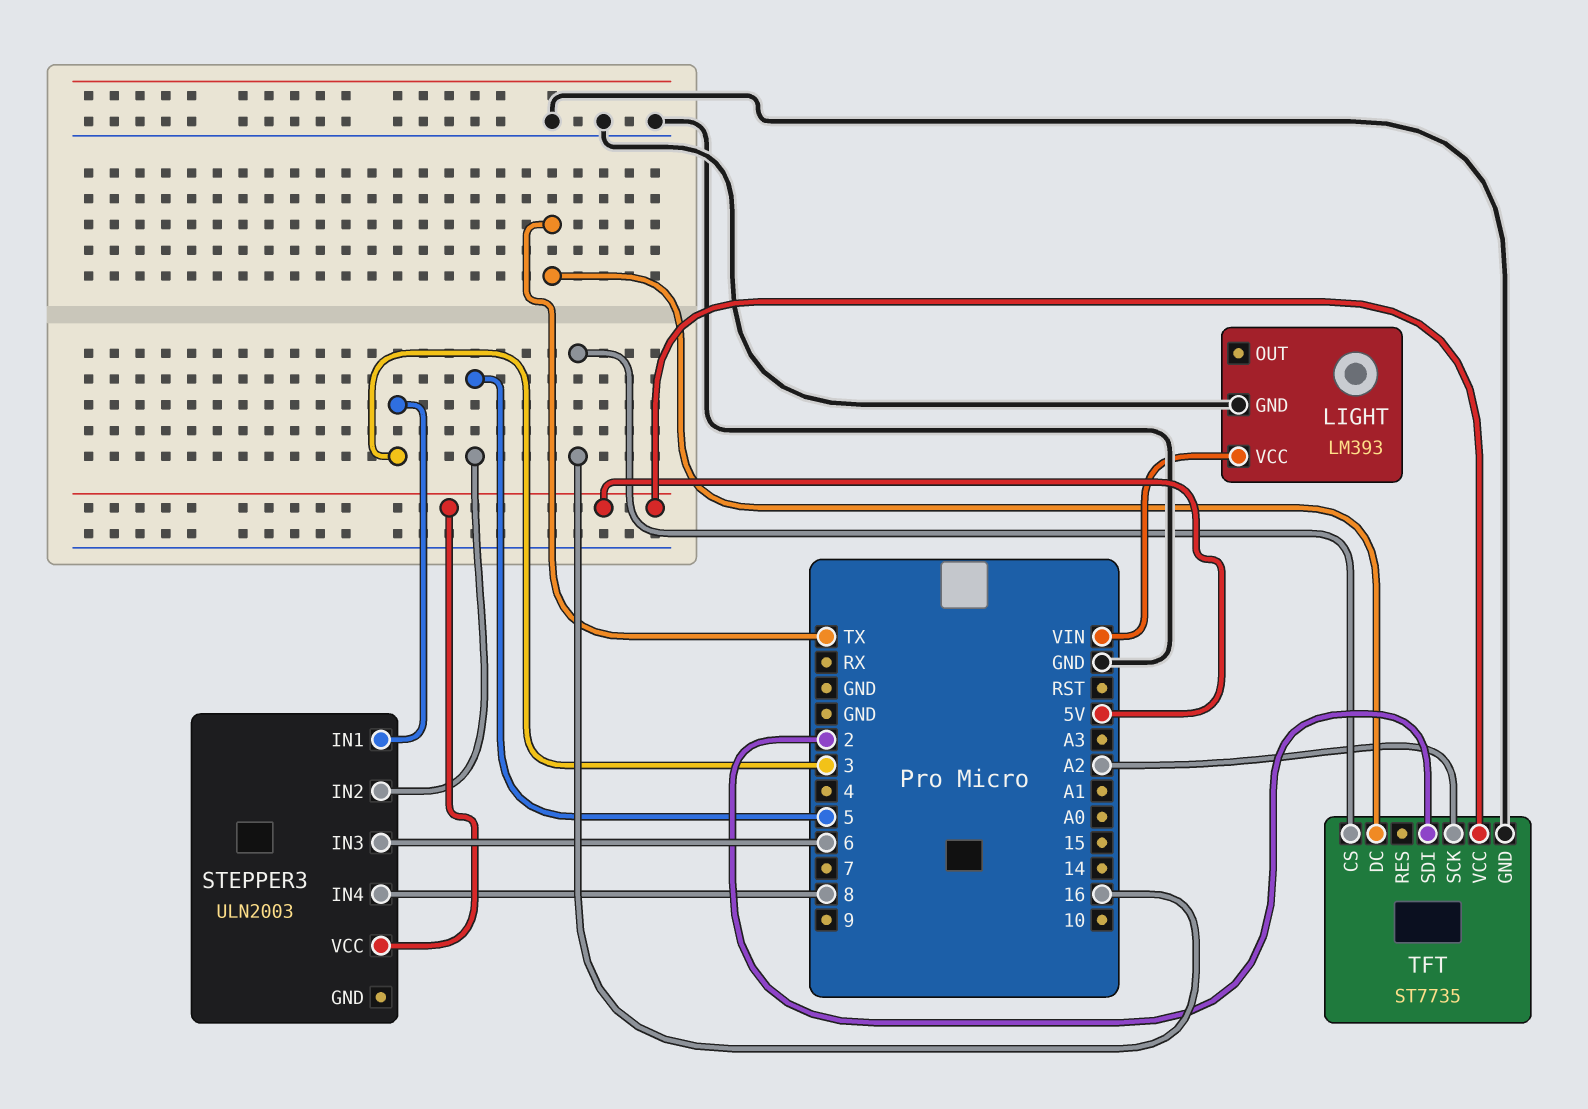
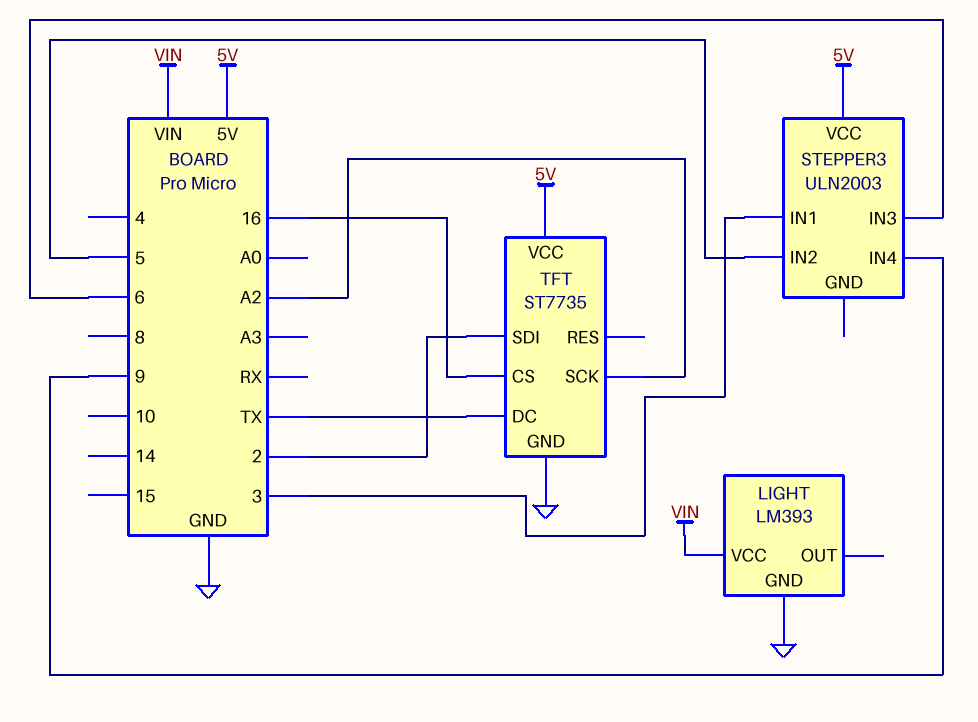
STEPPER3 pin IN4: 8 -> 9

